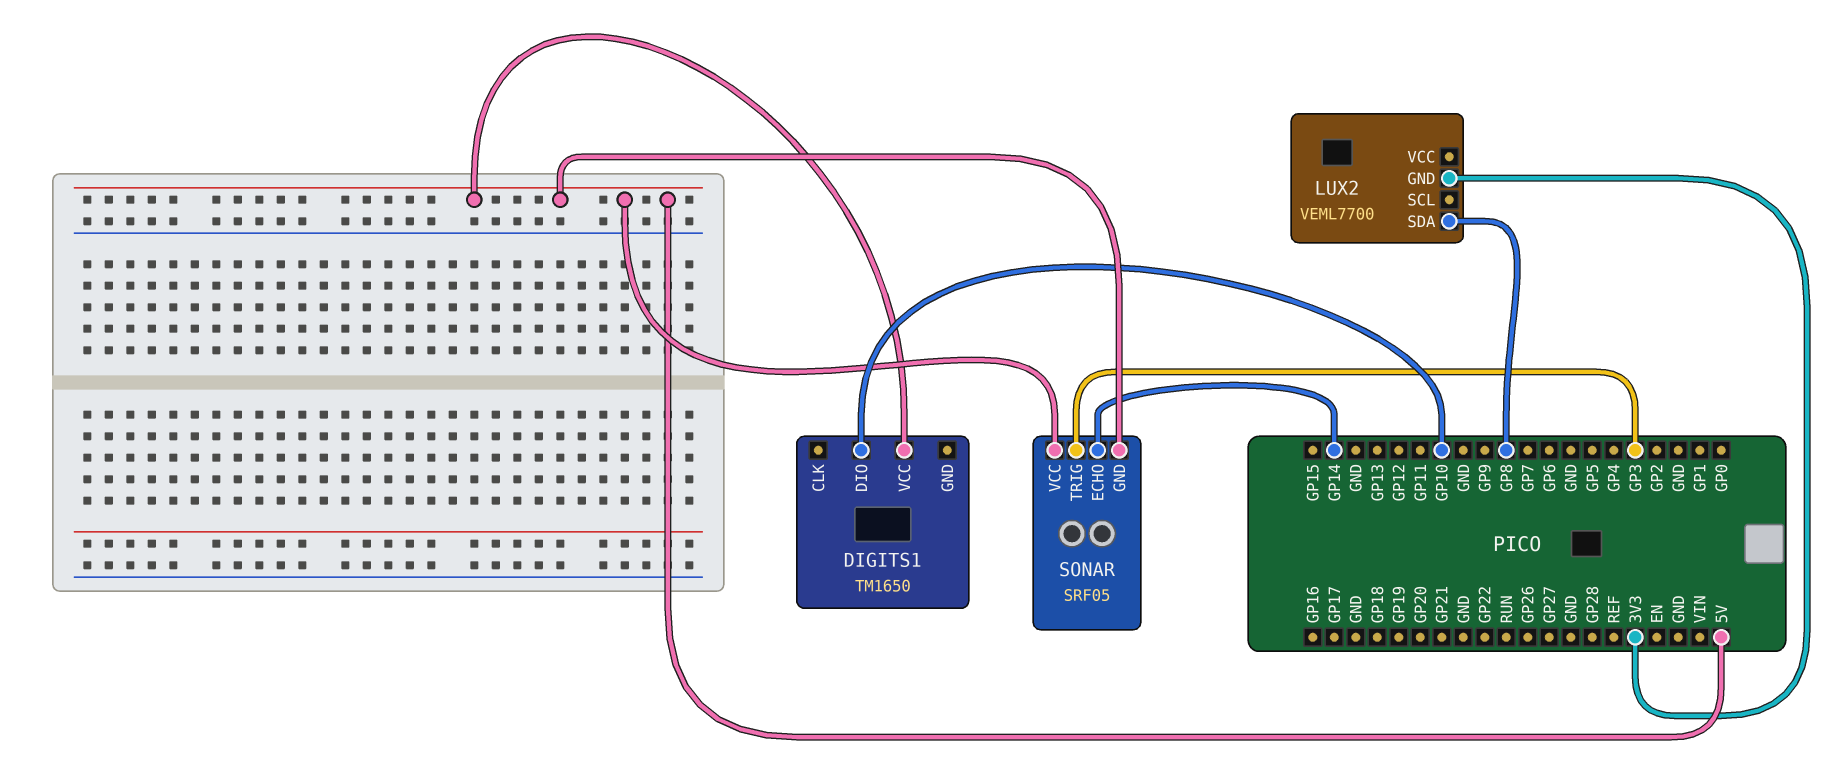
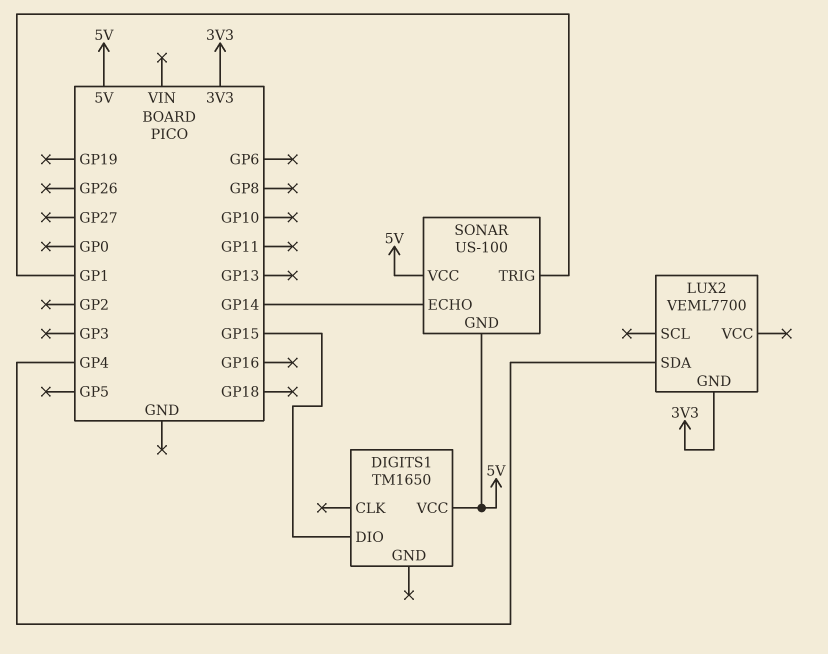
DIGITS1 pin DIO: GP10 -> GP15
LUX2 pin SDA: GP8 -> GP4
SONAR: SRF05 -> US-100
SONAR pin TRIG: GP3 -> GP1

